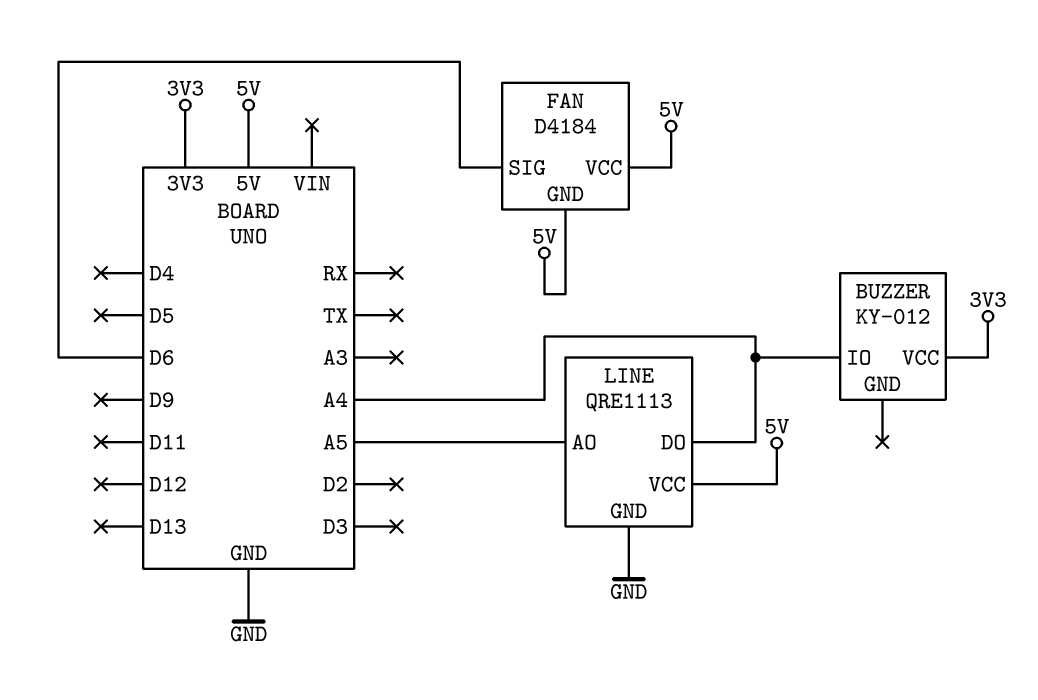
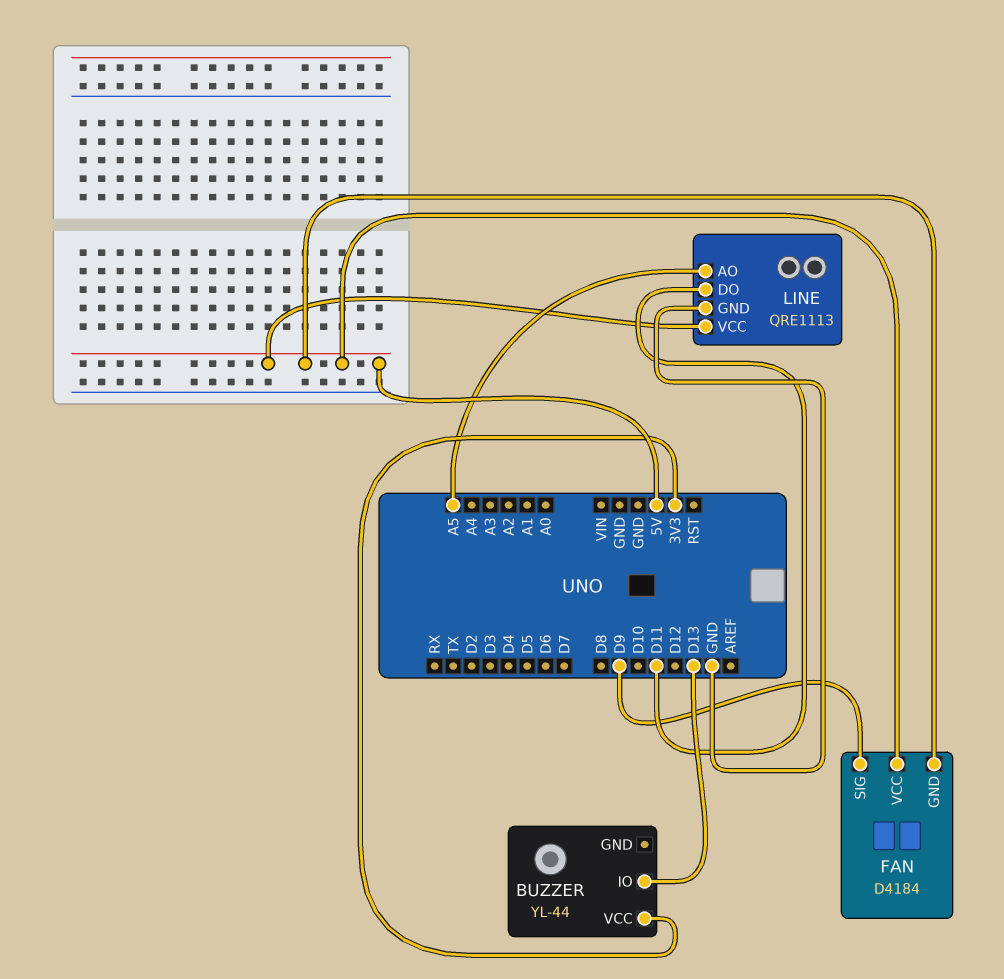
BUZZER: KY-012 -> YL-44
BUZZER pin IO: A4 -> D13
FAN pin SIG: D6 -> D9
LINE pin DO: A4 -> D11

